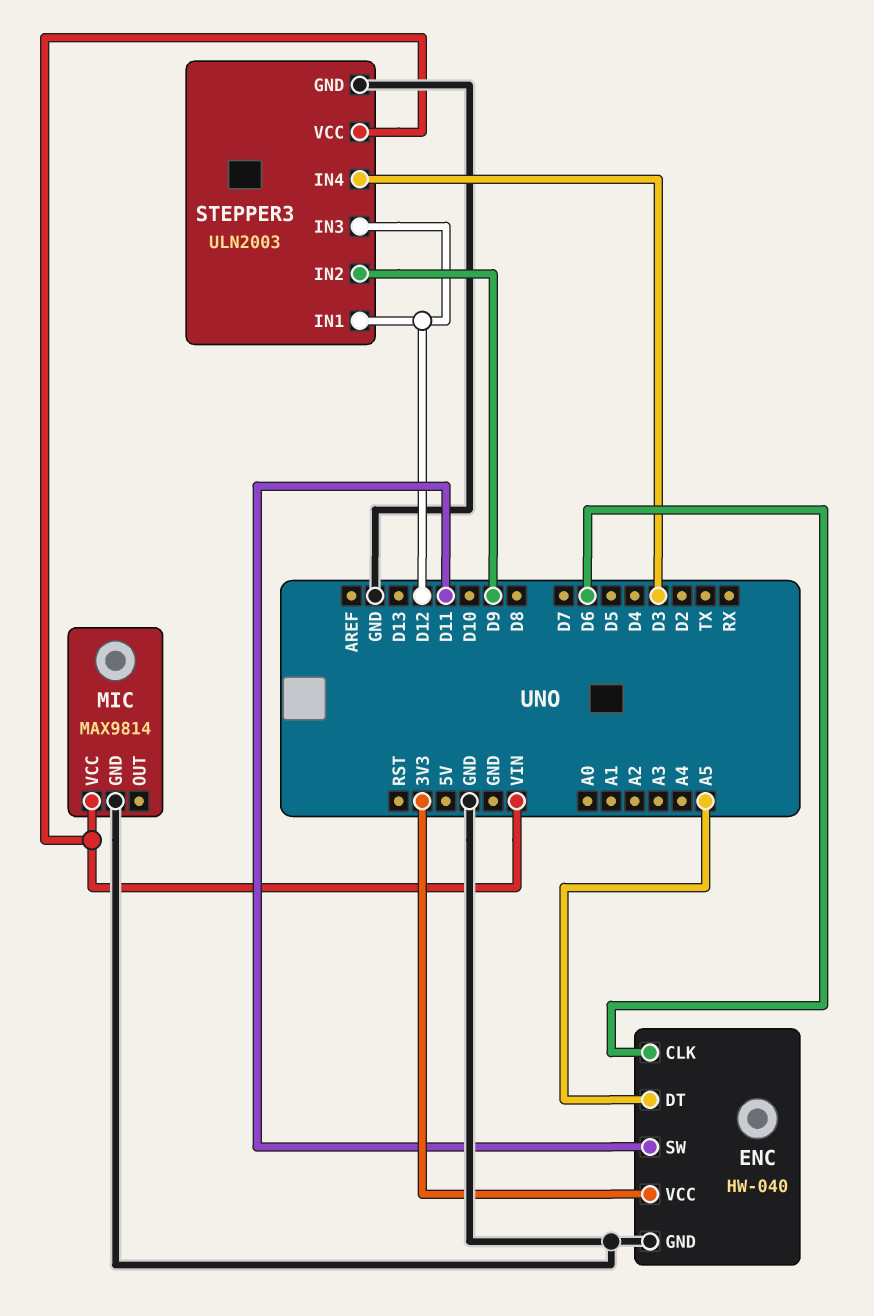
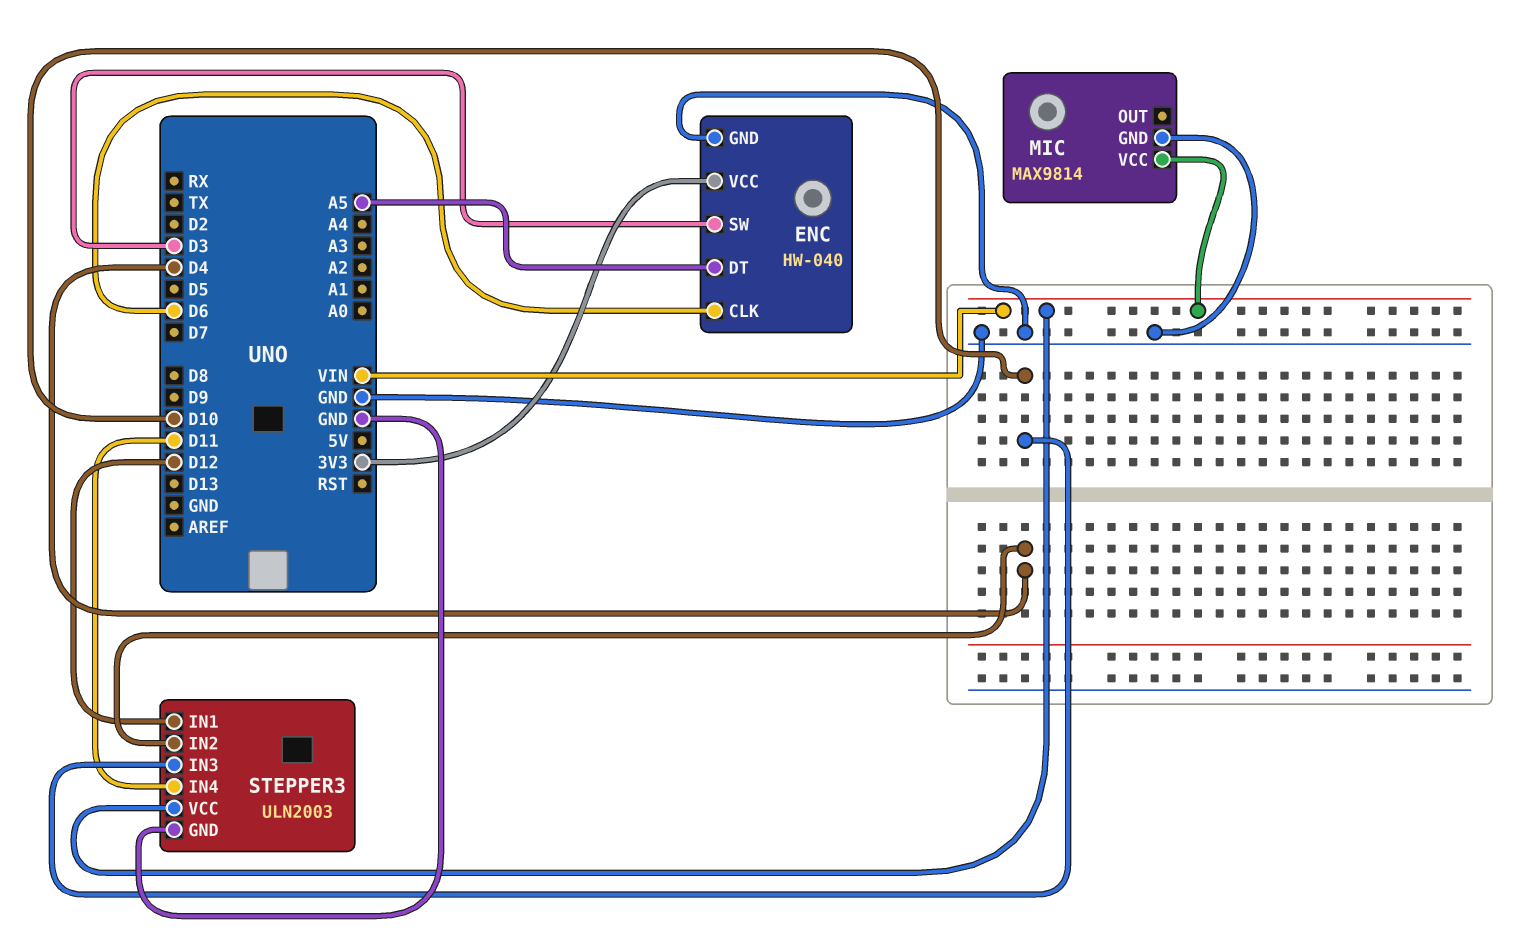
ENC pin SW: D11 -> D3
STEPPER3 pin IN2: D9 -> D4
STEPPER3 pin IN3: D12 -> D10
STEPPER3 pin IN4: D3 -> D11

